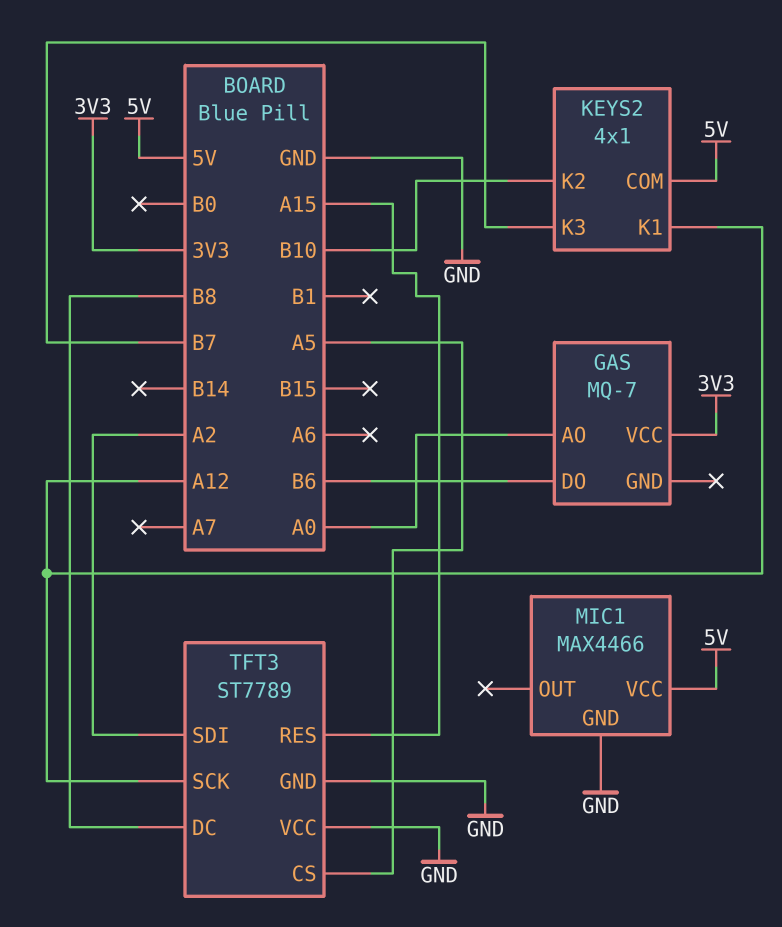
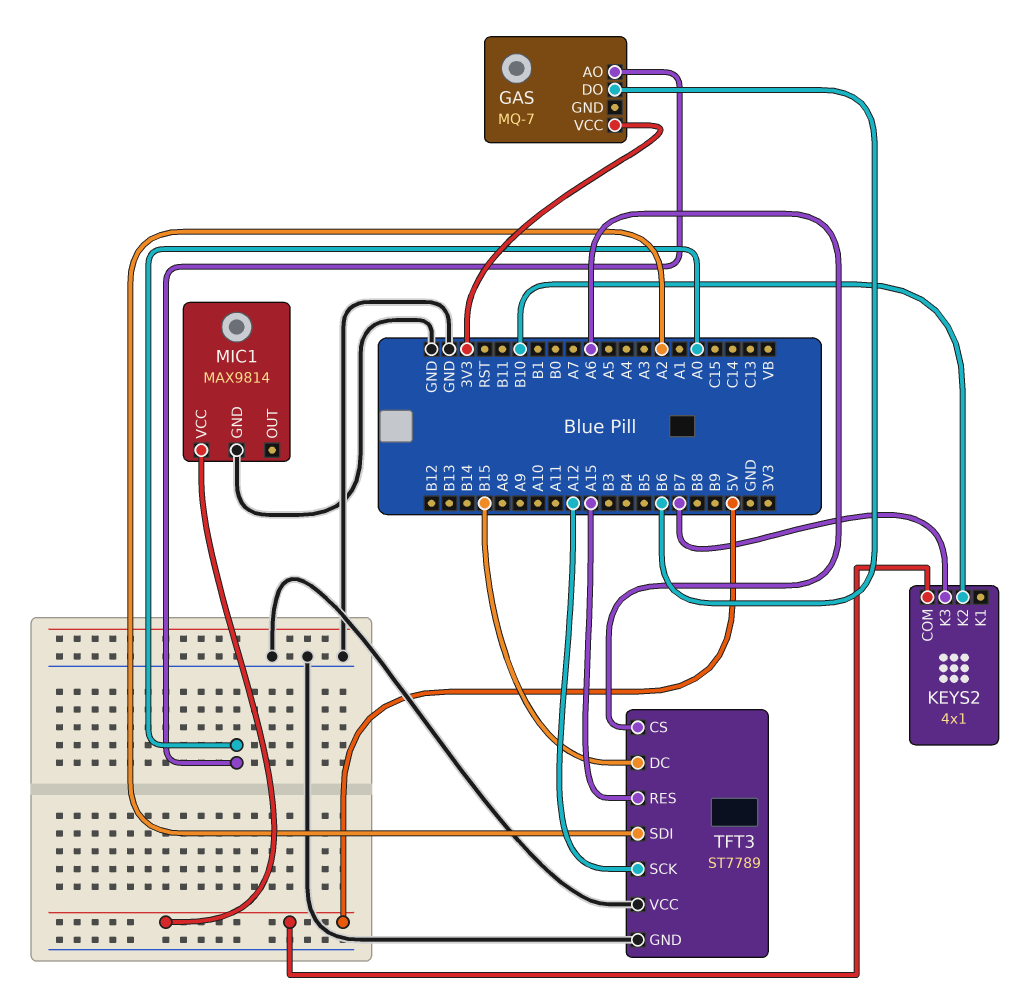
KEYS2 pin K1: A12 -> none
MIC1: MAX4466 -> MAX9814
TFT3 pin CS: A5 -> A6
TFT3 pin DC: B8 -> B15

